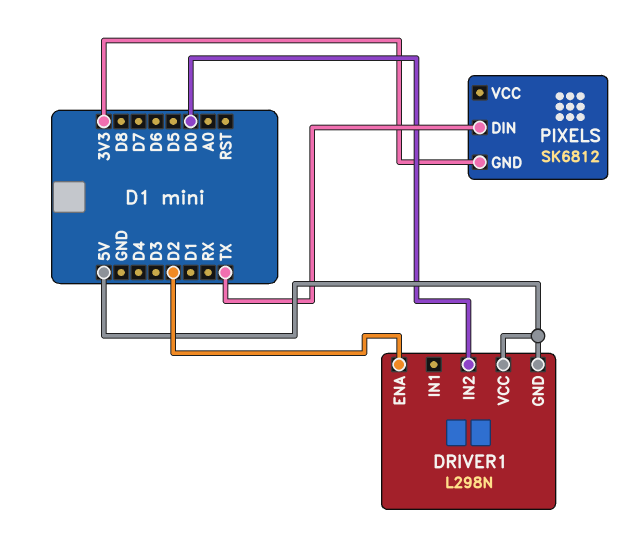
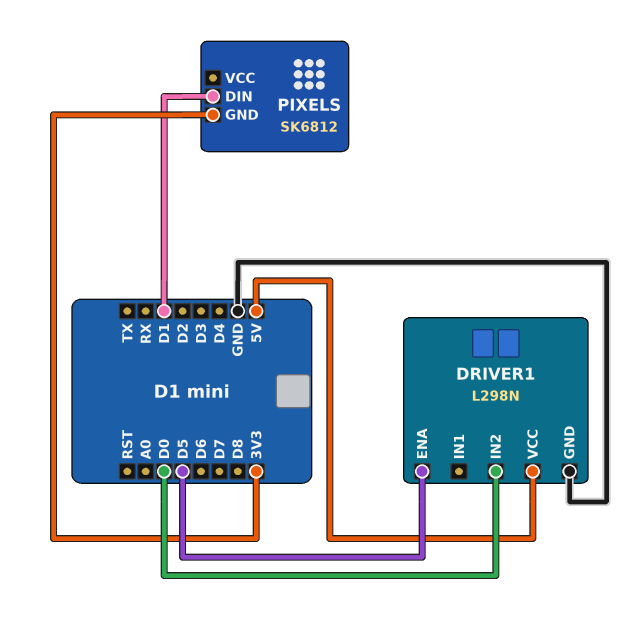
DRIVER1 pin ENA: D2 -> D5
DRIVER1 pin GND: 5V -> GND
PIXELS pin DIN: TX -> D1

